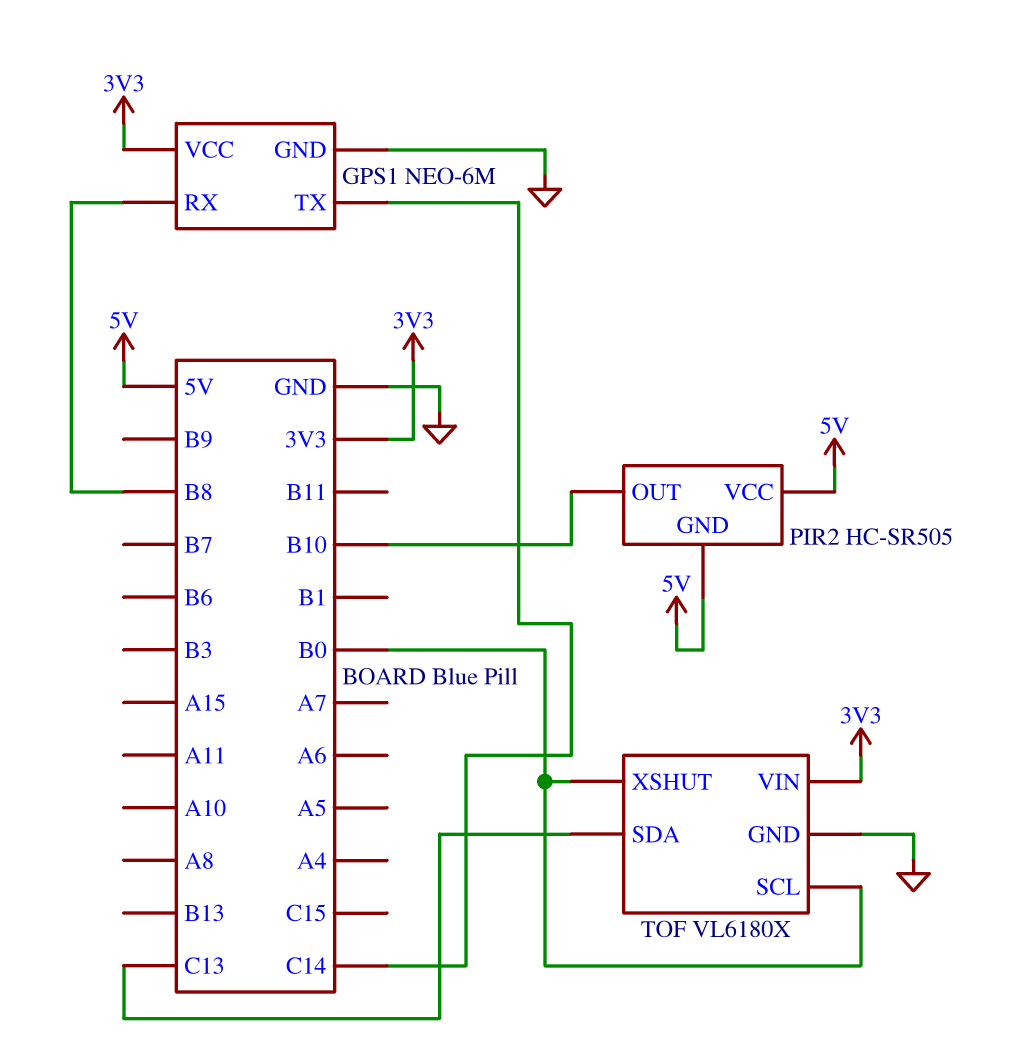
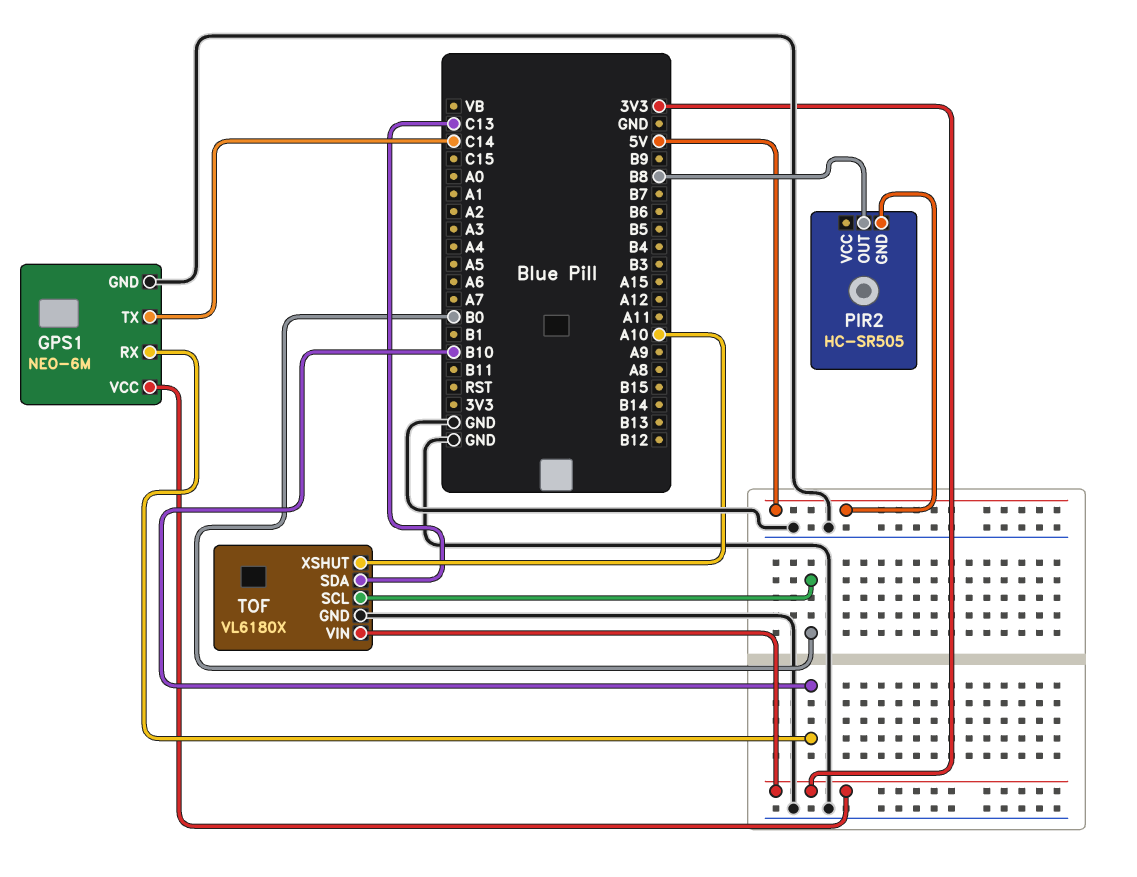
GPS1 pin RX: B8 -> B10
PIR2 pin OUT: B10 -> B8
PIR2 pin VCC: 5V -> none
TOF pin XSHUT: B0 -> A10

